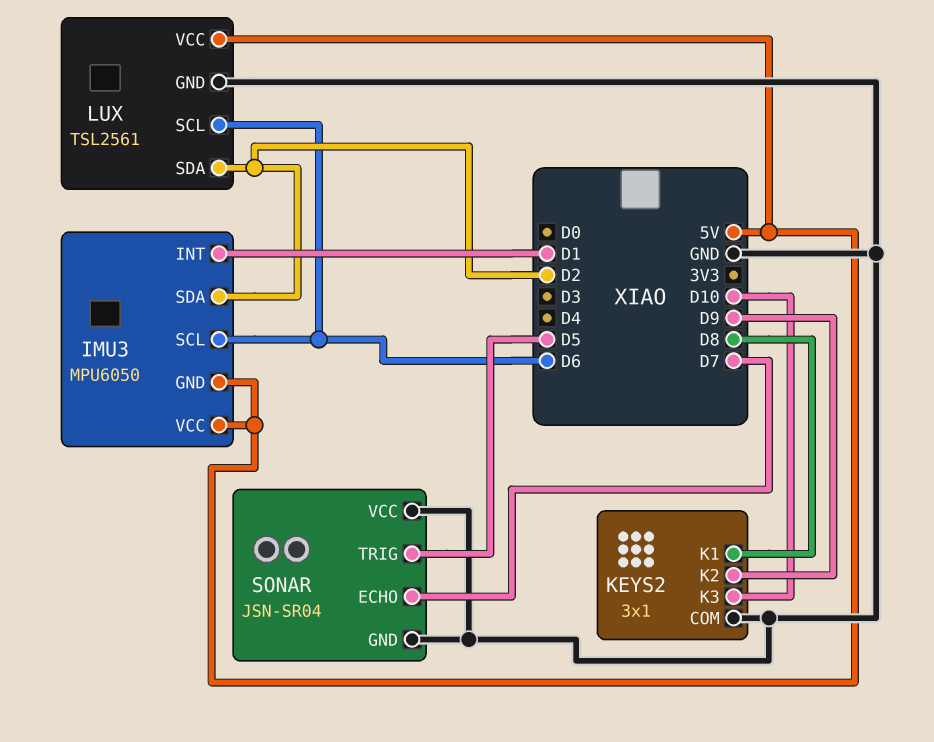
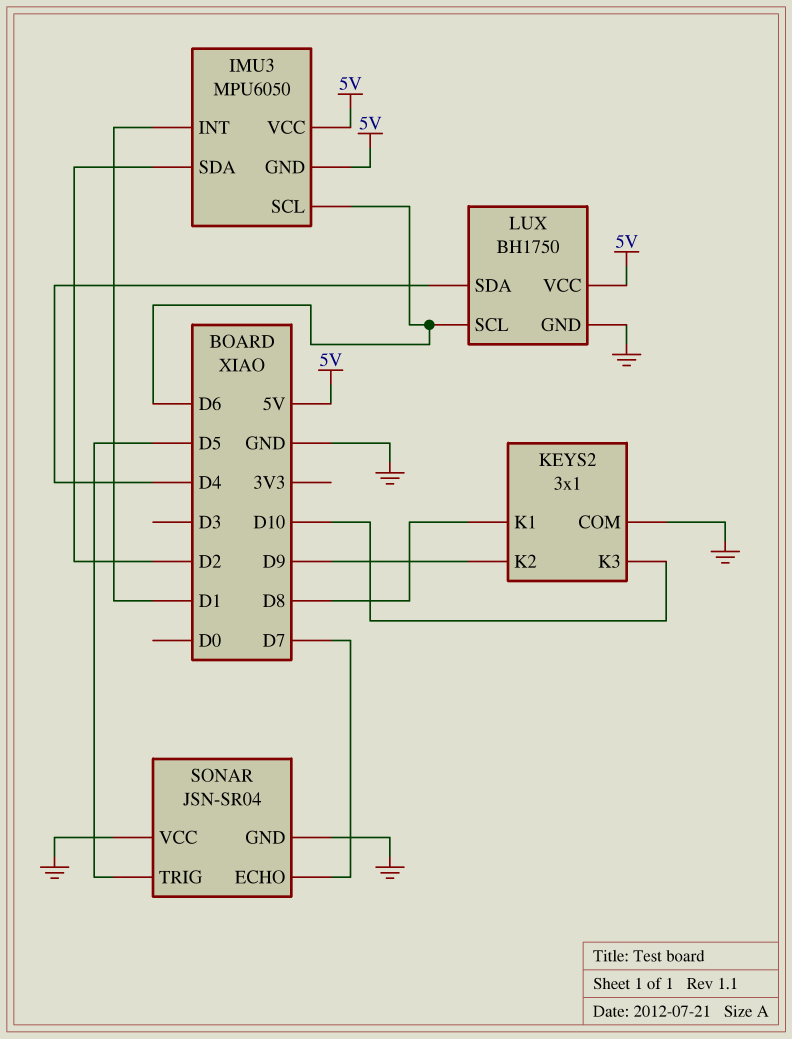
LUX: TSL2561 -> BH1750
LUX pin SDA: D2 -> D4

